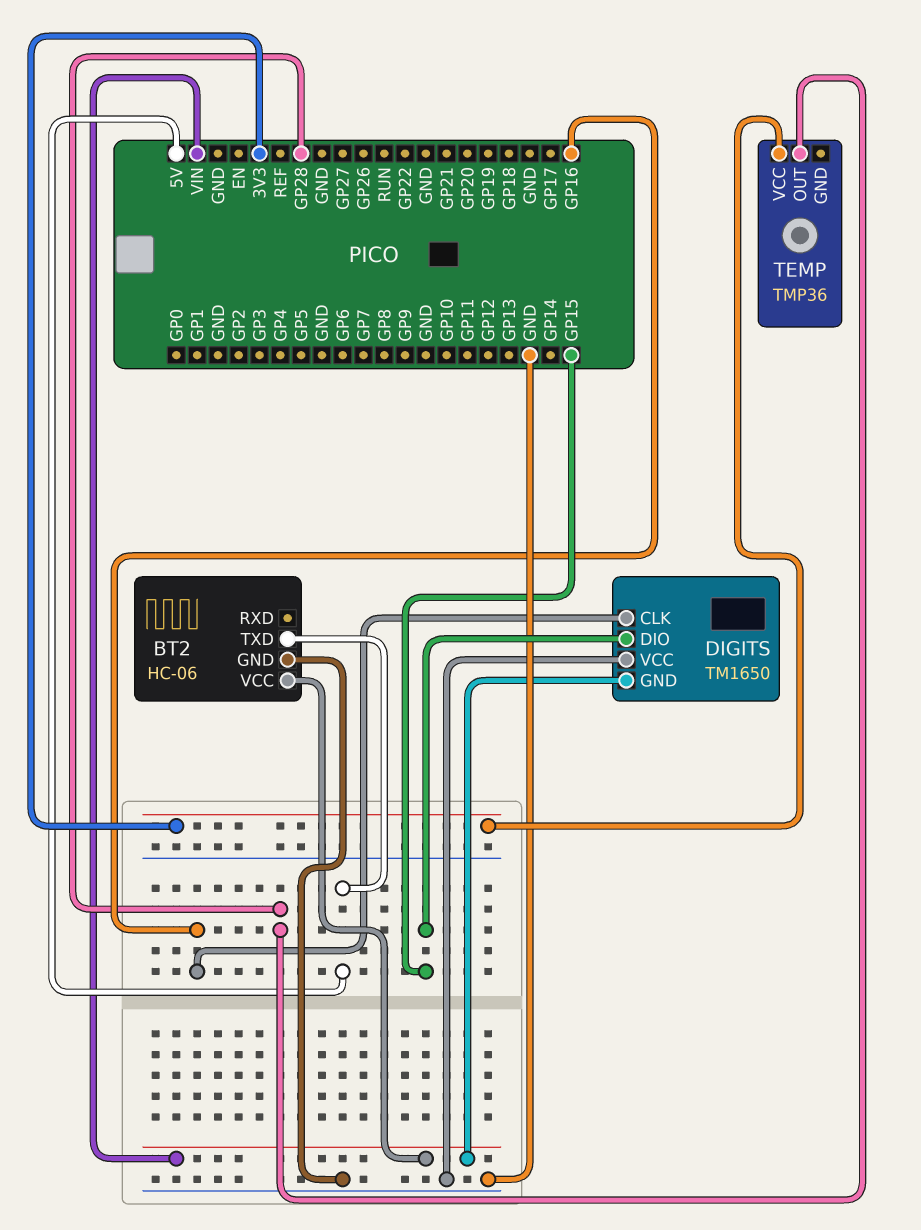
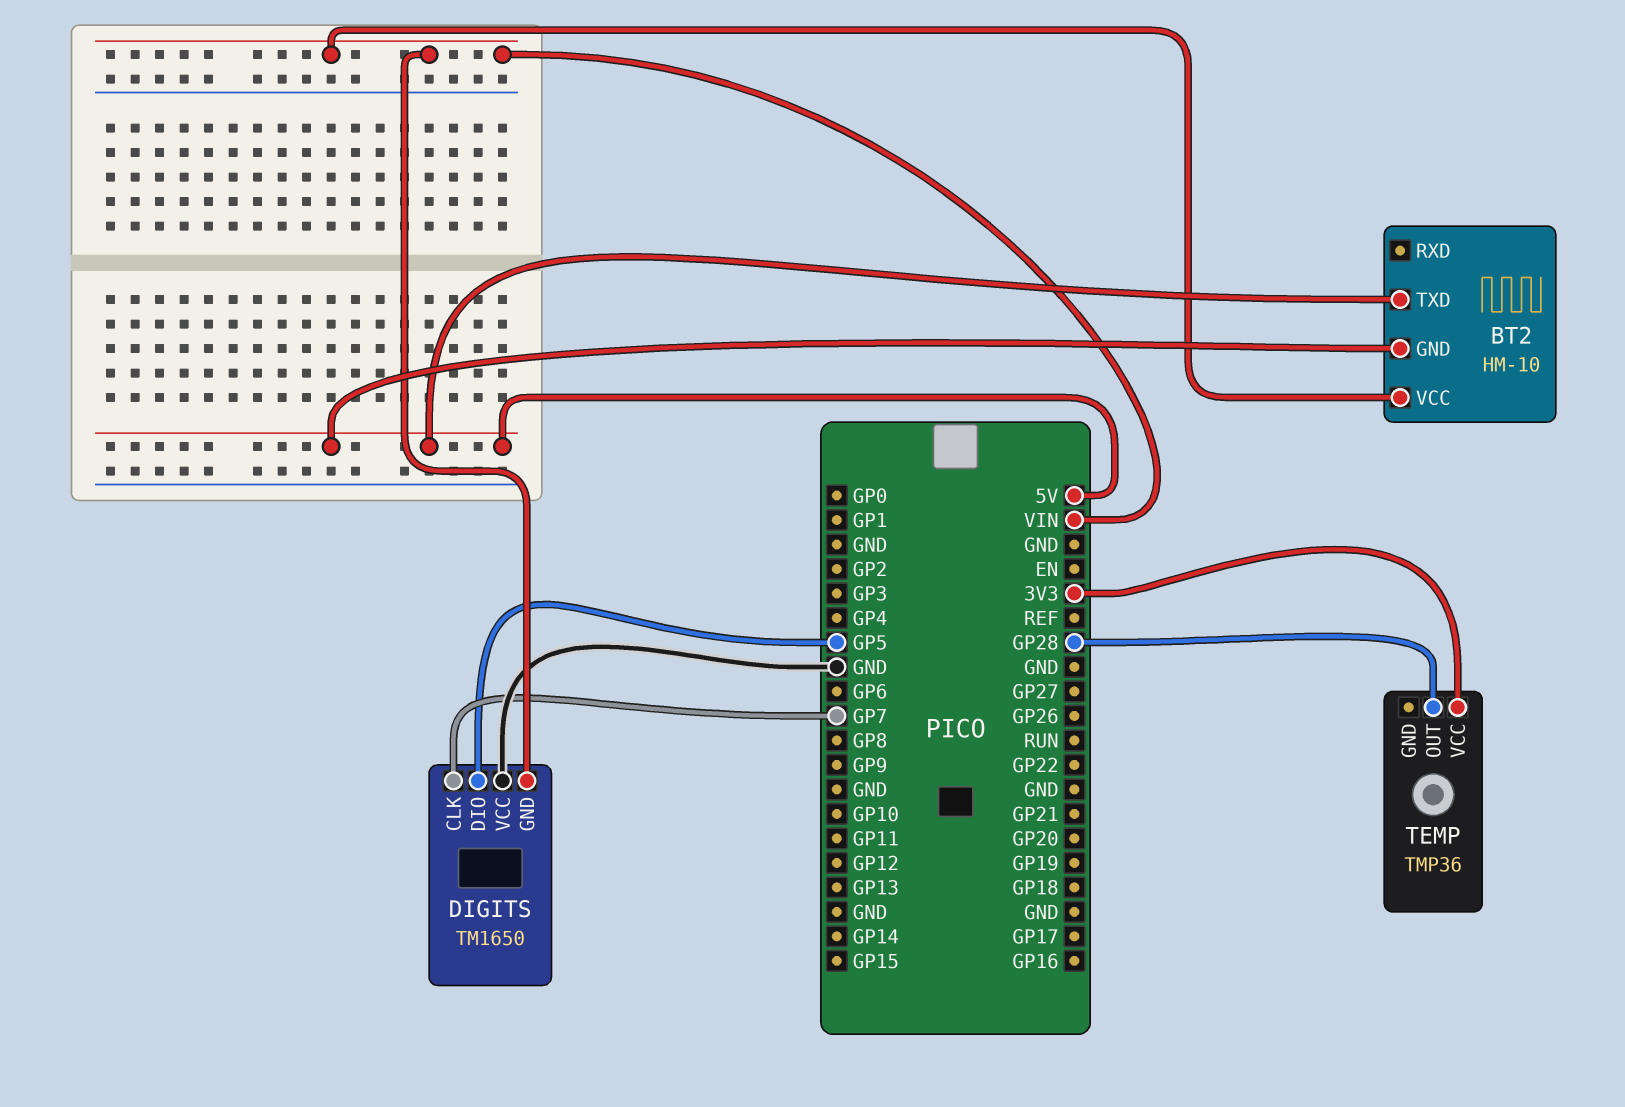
BT2: HC-06 -> HM-10
BT2 pin GND: GND -> 5V
DIGITS pin CLK: GP16 -> GP7
DIGITS pin DIO: GP15 -> GP5

